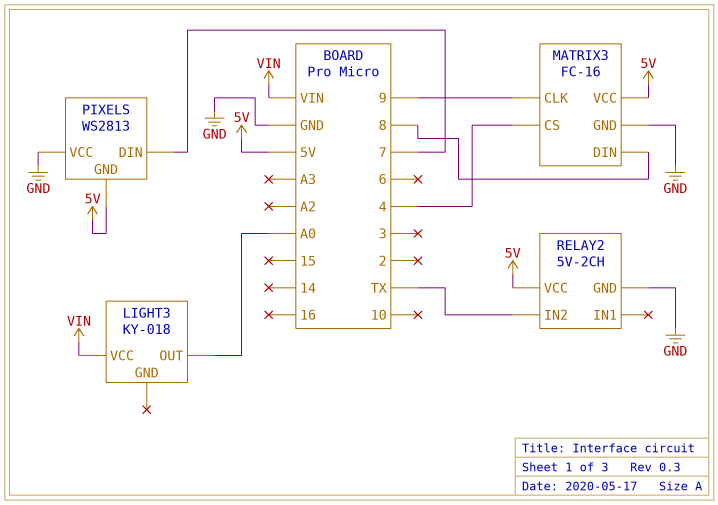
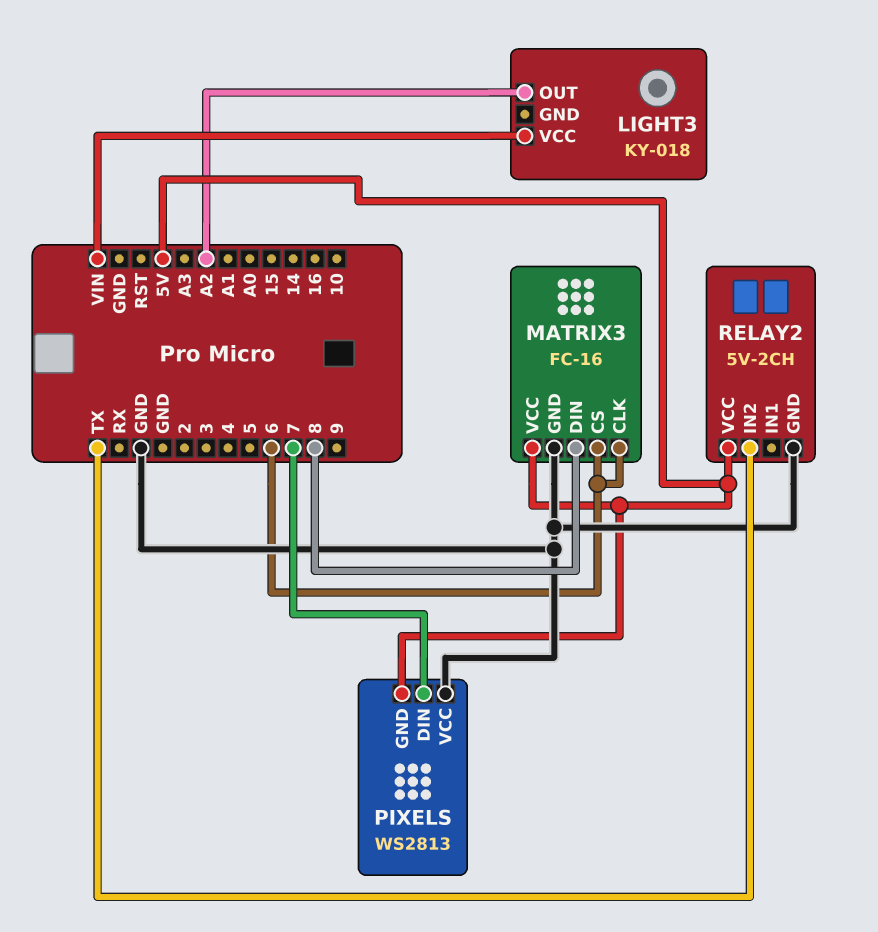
LIGHT3 pin OUT: A0 -> A2
MATRIX3 pin CLK: 9 -> 6
MATRIX3 pin CS: 4 -> 6

